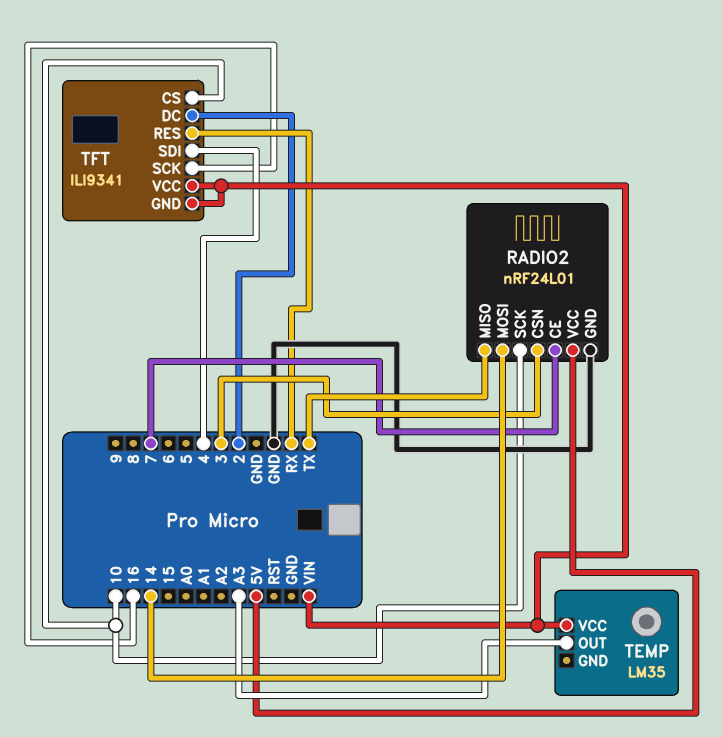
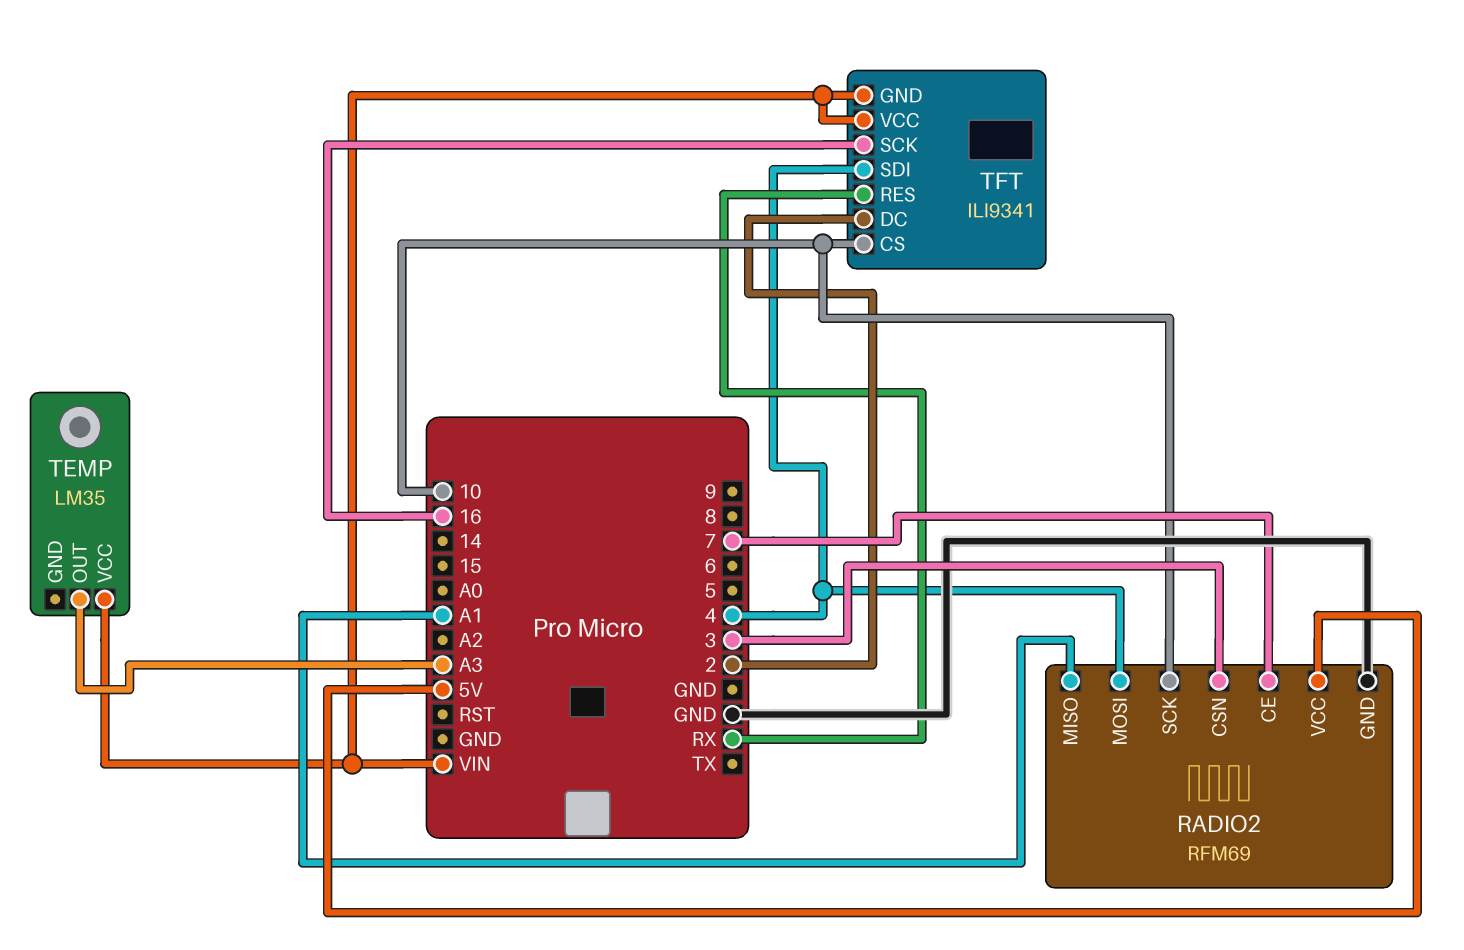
RADIO2: nRF24L01 -> RFM69
RADIO2 pin MISO: TX -> A1
RADIO2 pin MOSI: 14 -> 4

